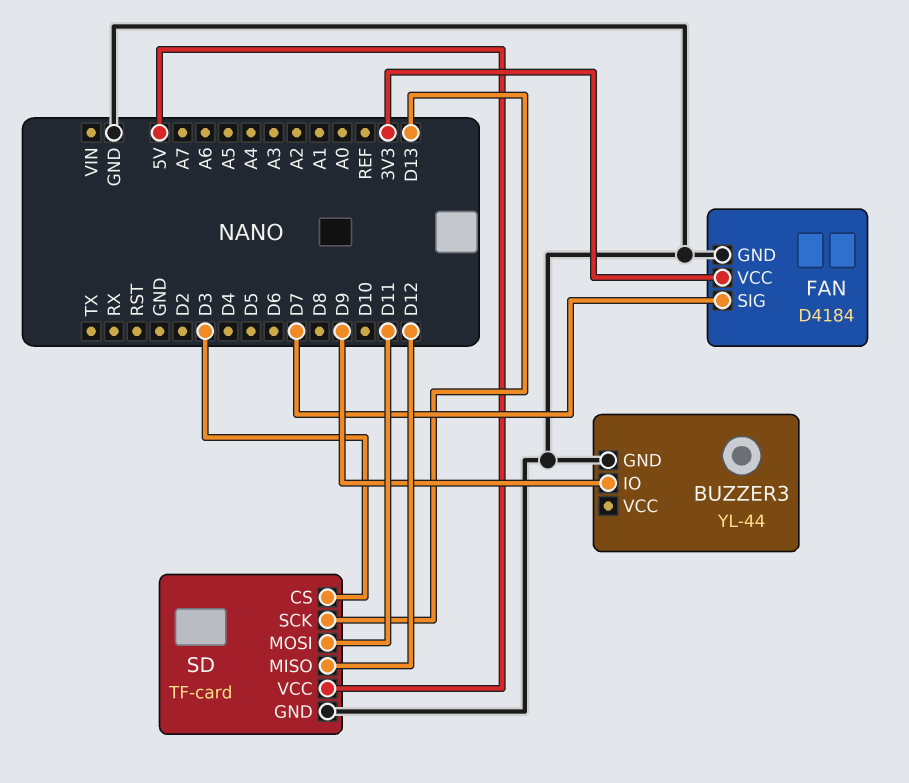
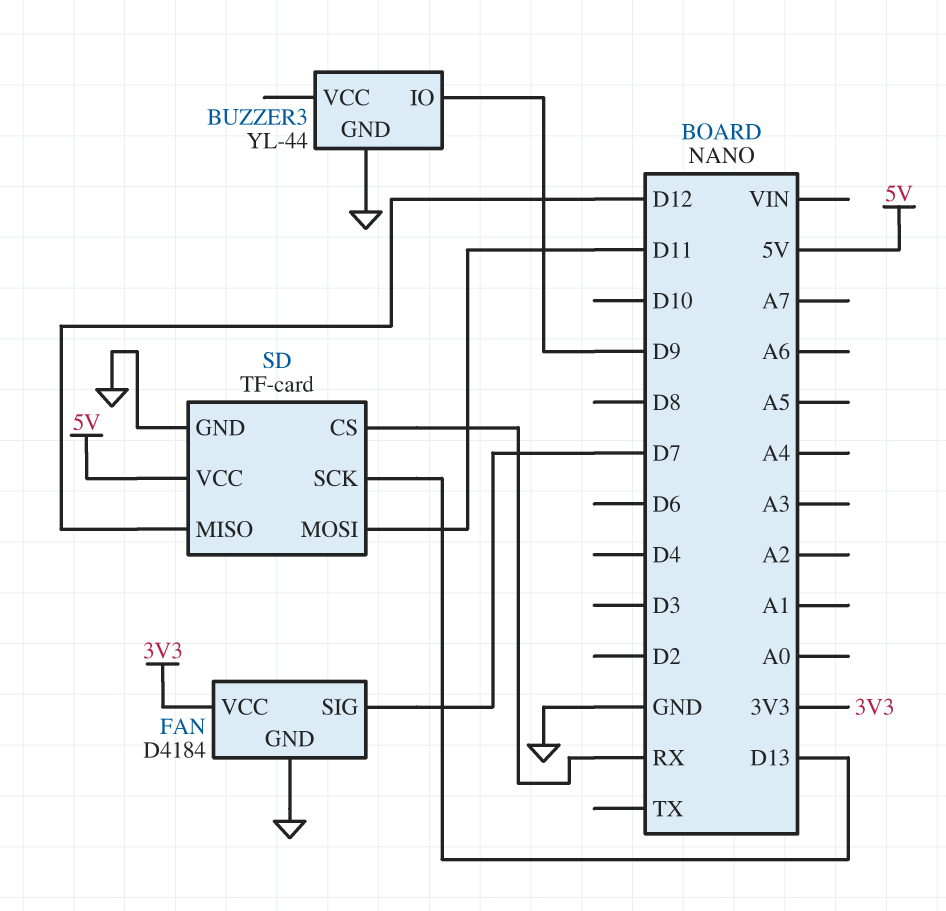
SD pin CS: D3 -> RX

